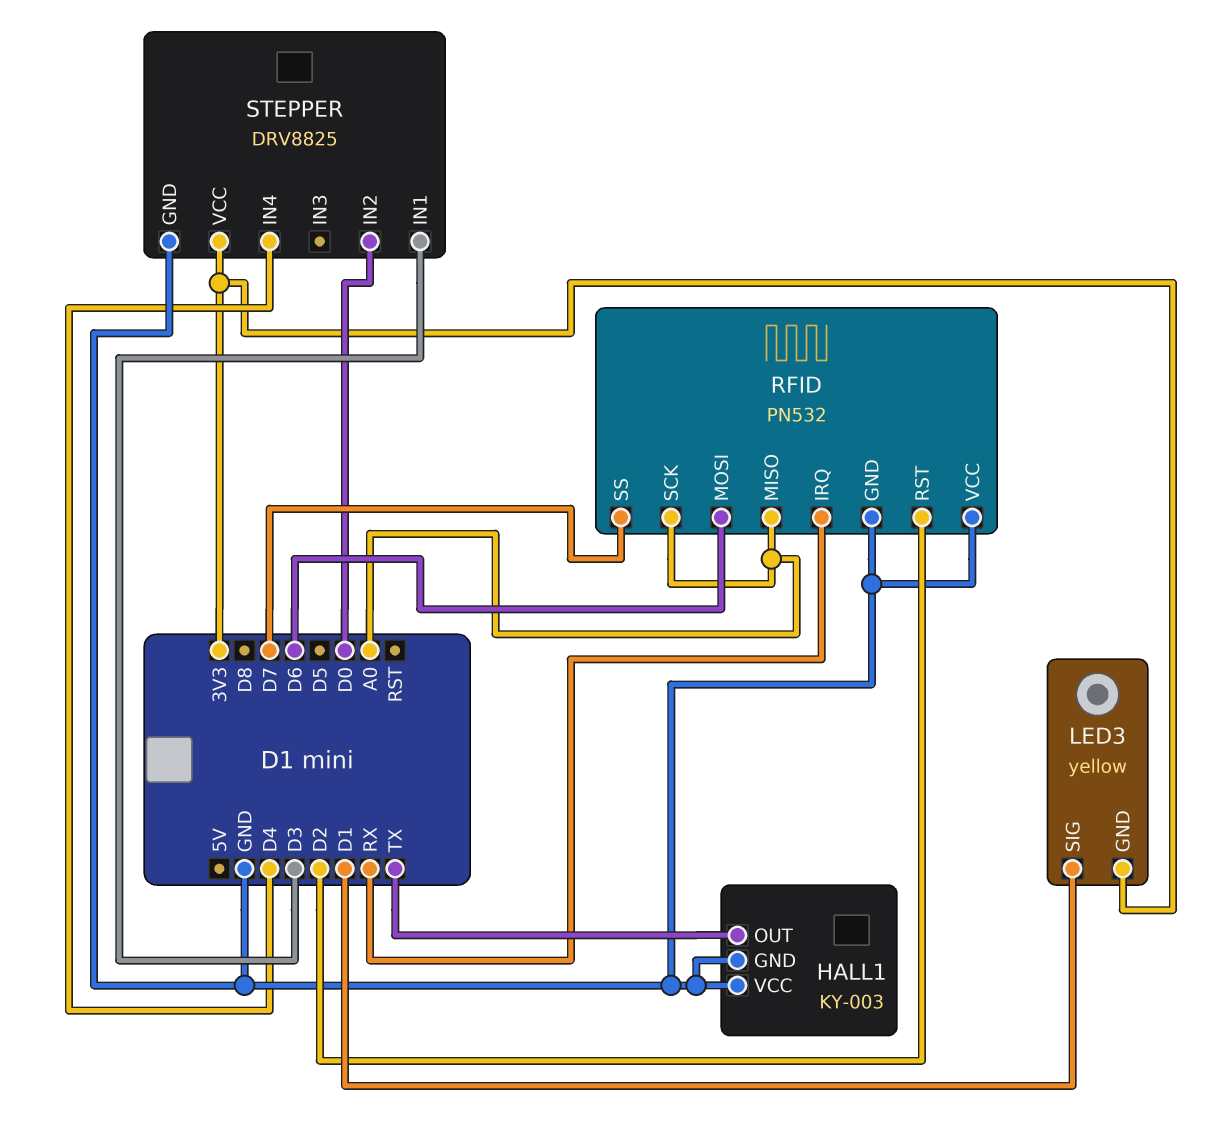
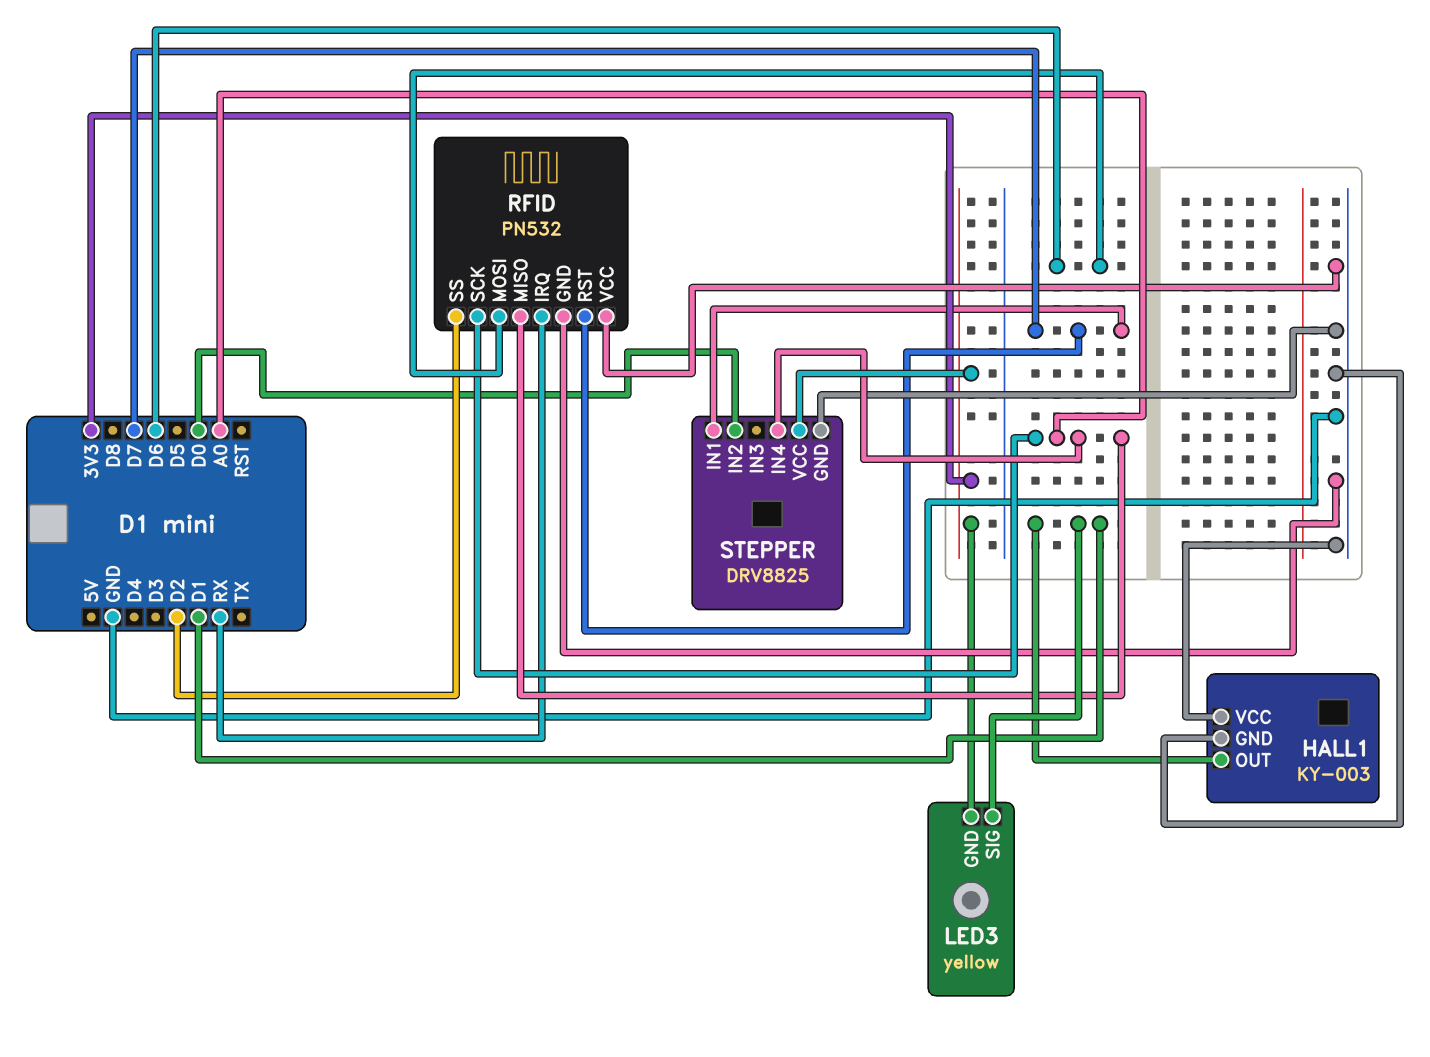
HALL1 pin OUT: TX -> D1
RFID pin RST: D2 -> D7
RFID pin SS: D7 -> D2
STEPPER pin IN1: D3 -> D7
STEPPER pin IN4: D4 -> A0

